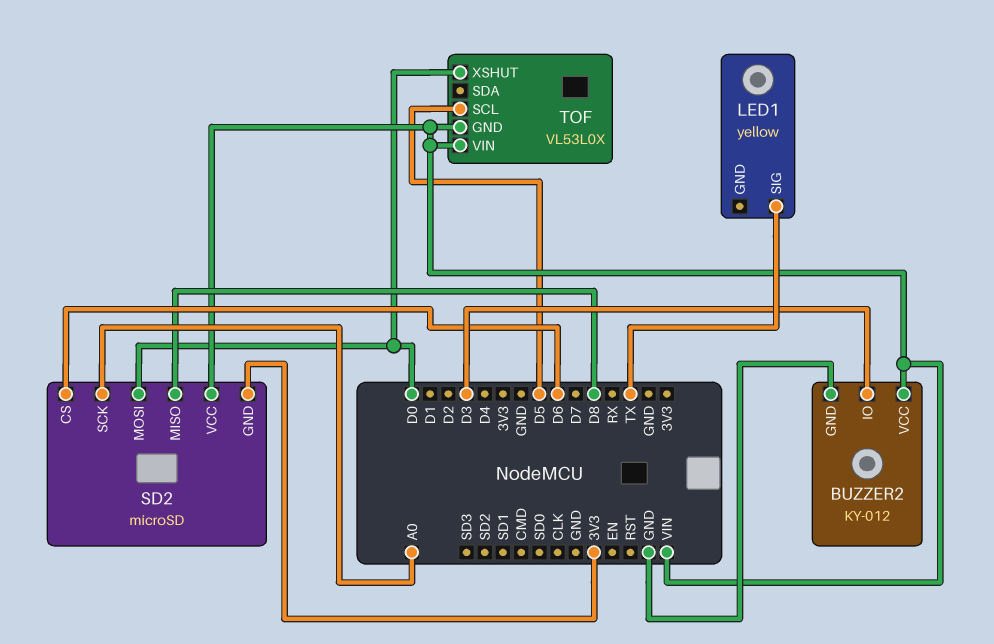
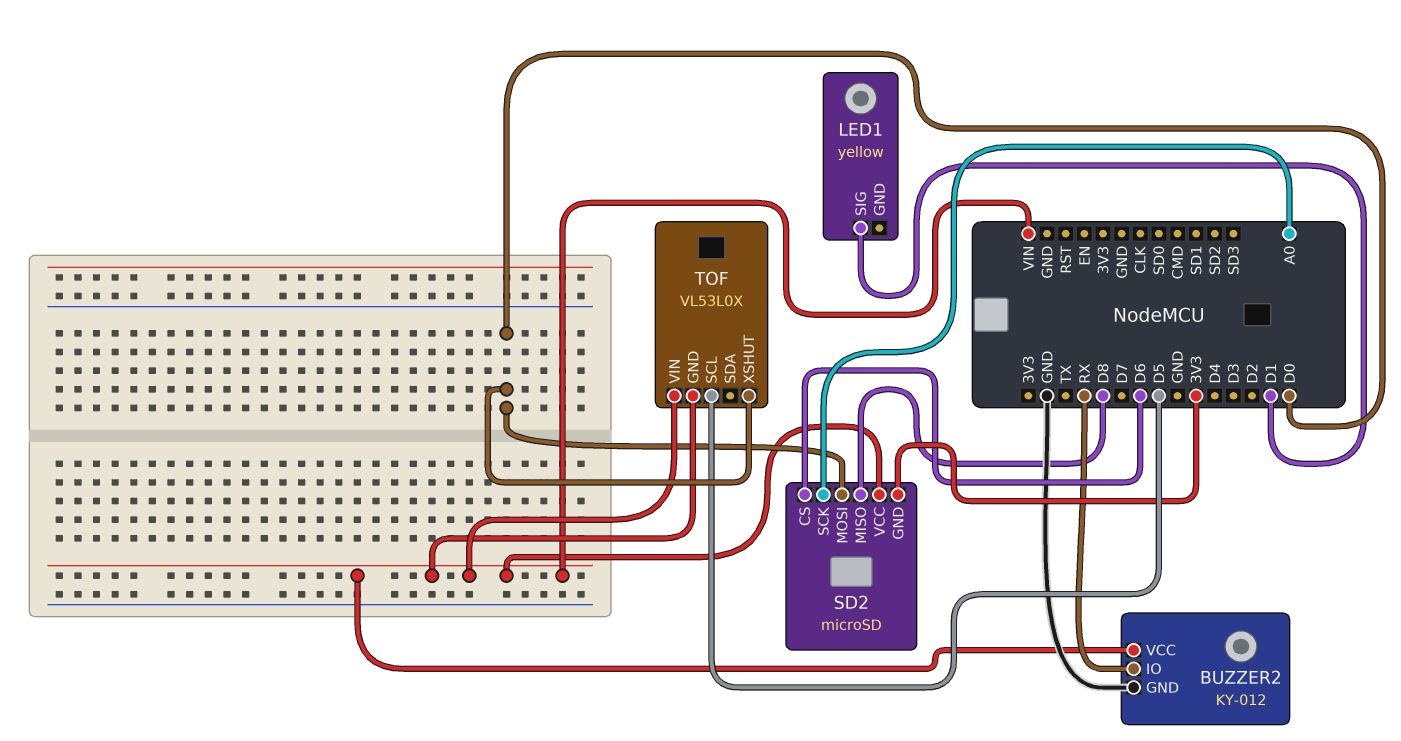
BUZZER2 pin IO: D3 -> RX
LED1 pin SIG: TX -> D1

